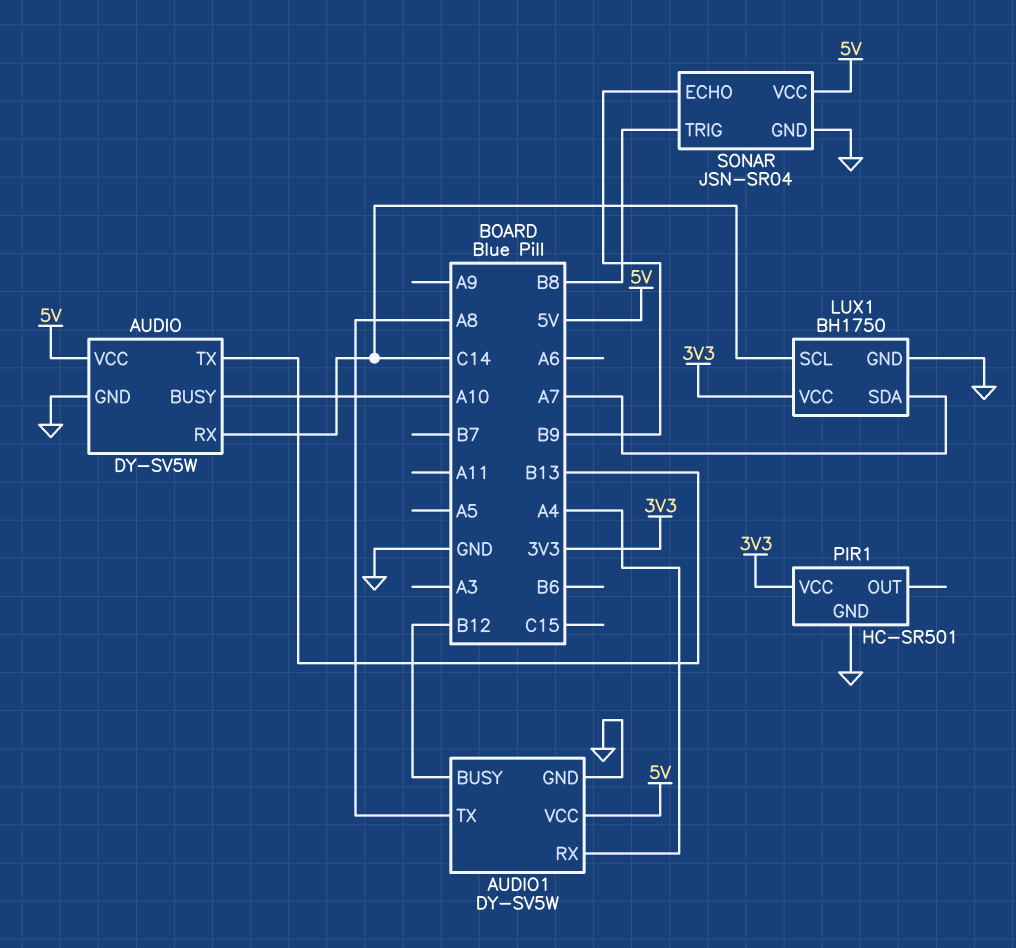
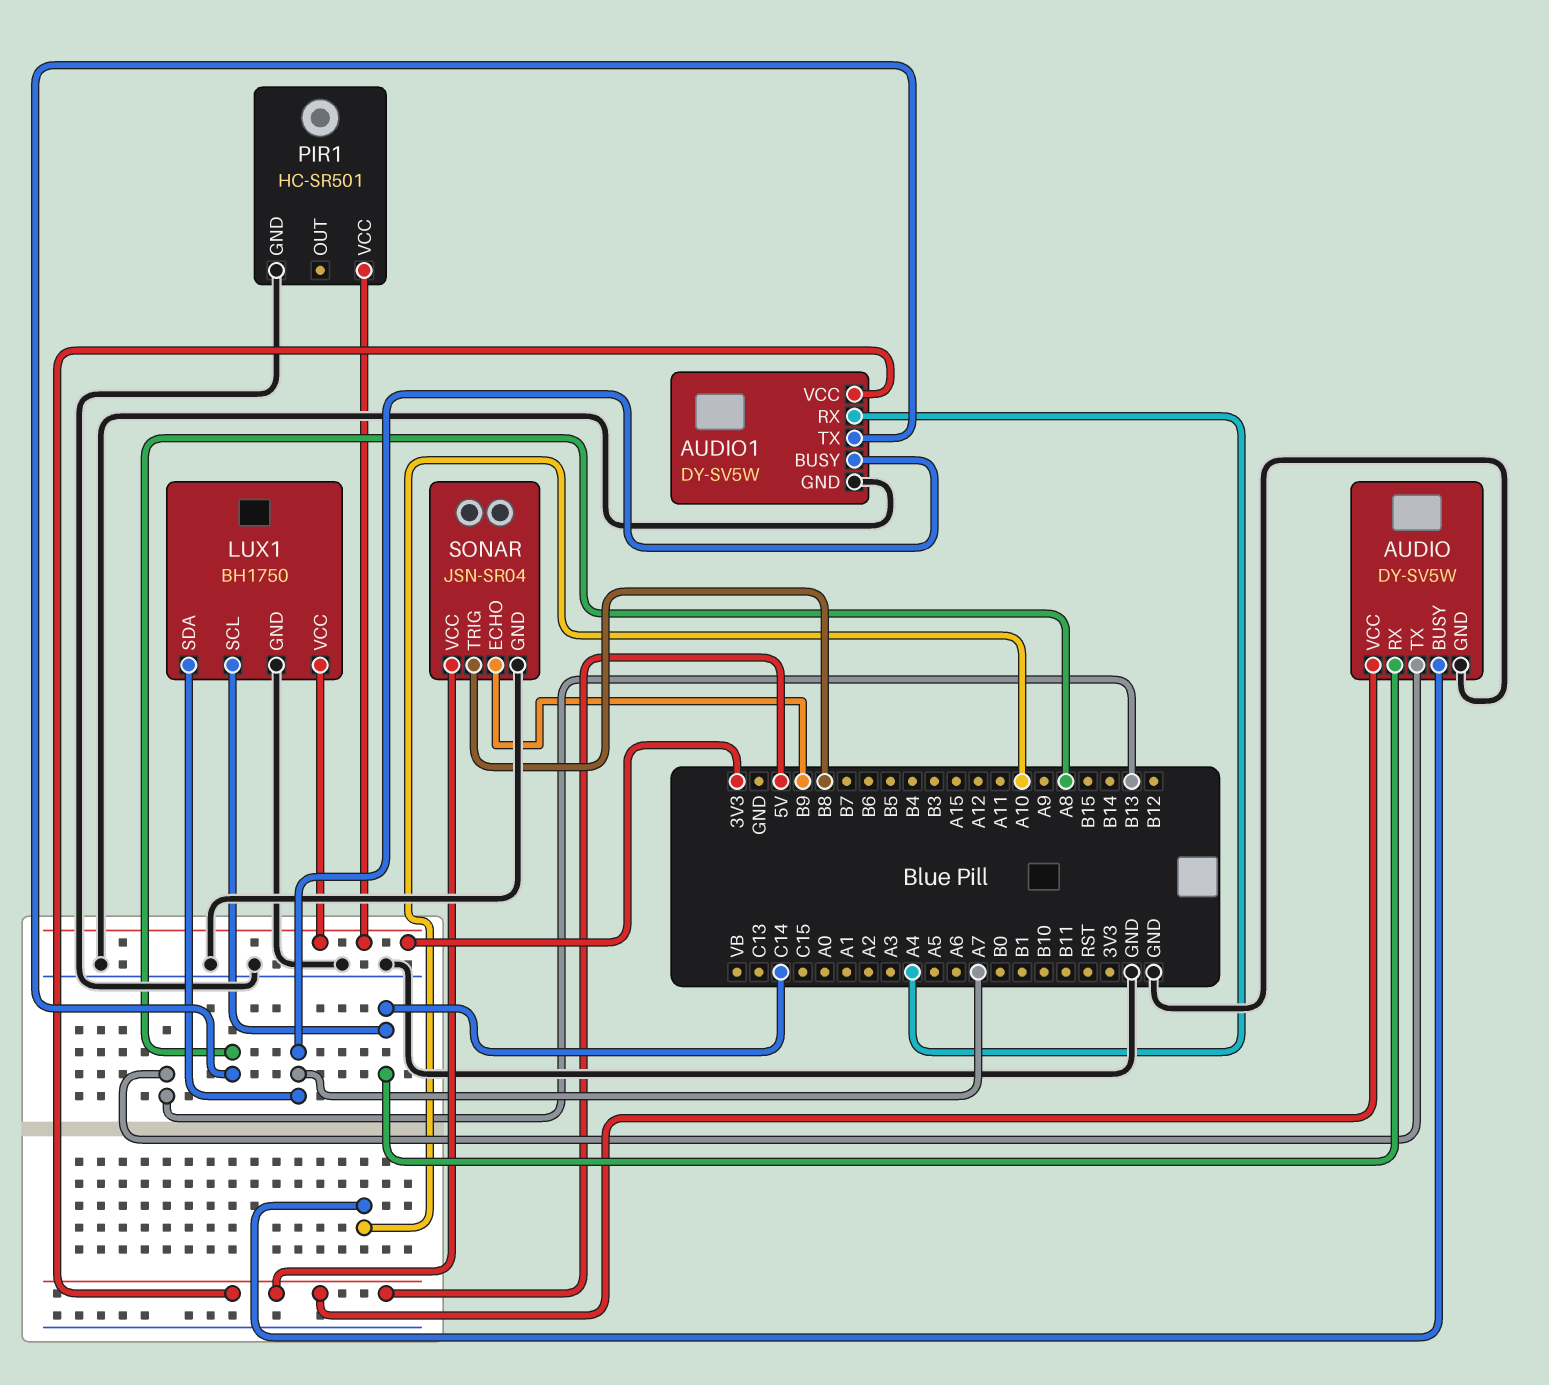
AUDIO1 pin BUSY: B12 -> A7

